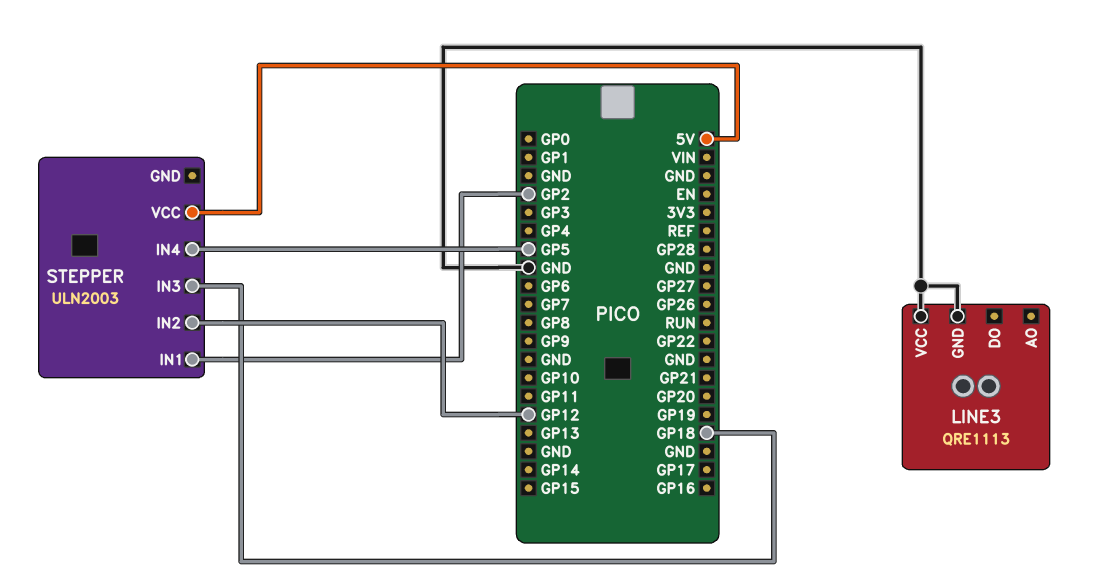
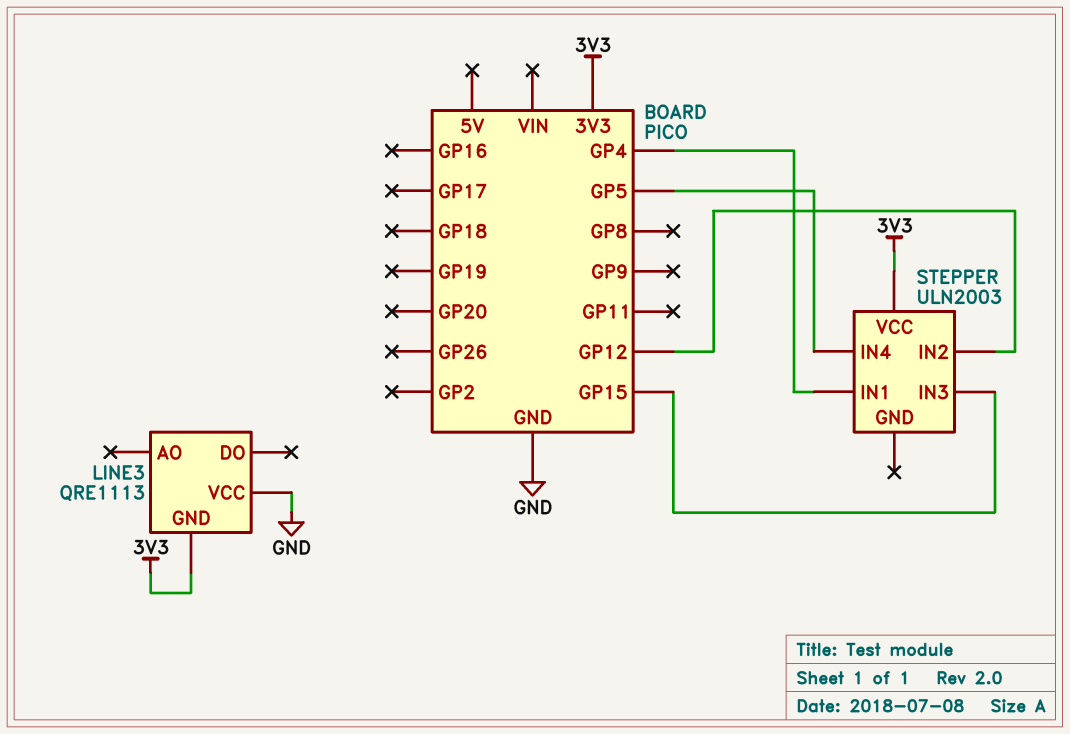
LINE3 pin GND: GND -> 3V3
STEPPER pin IN1: GP2 -> GP4
STEPPER pin IN3: GP18 -> GP15
STEPPER pin VCC: 5V -> 3V3

